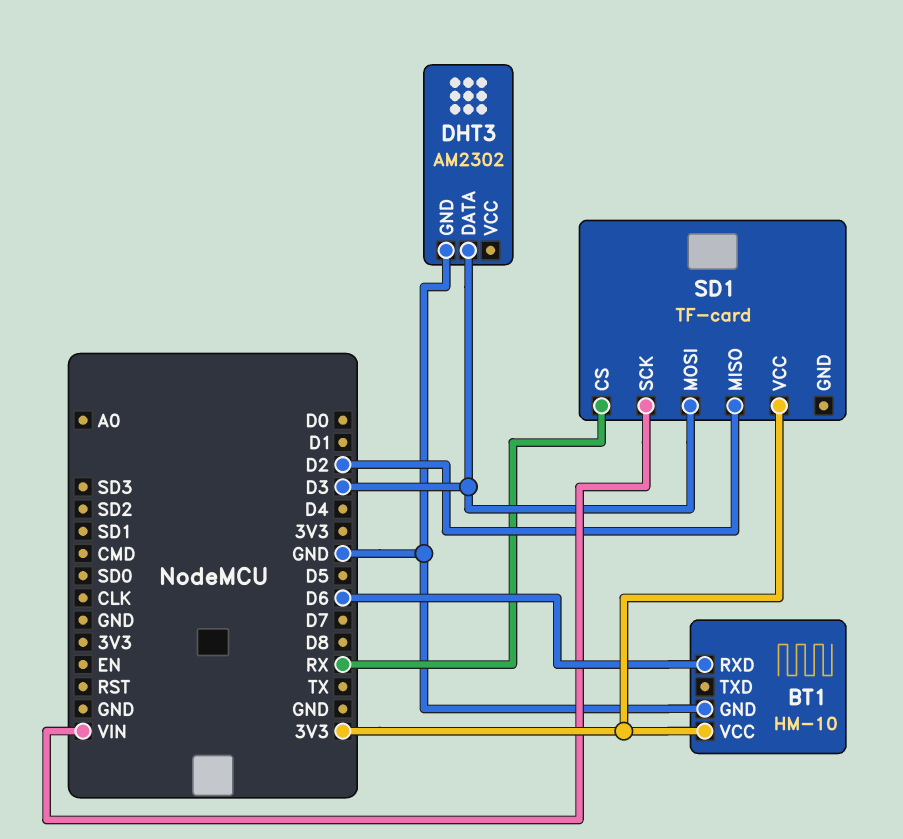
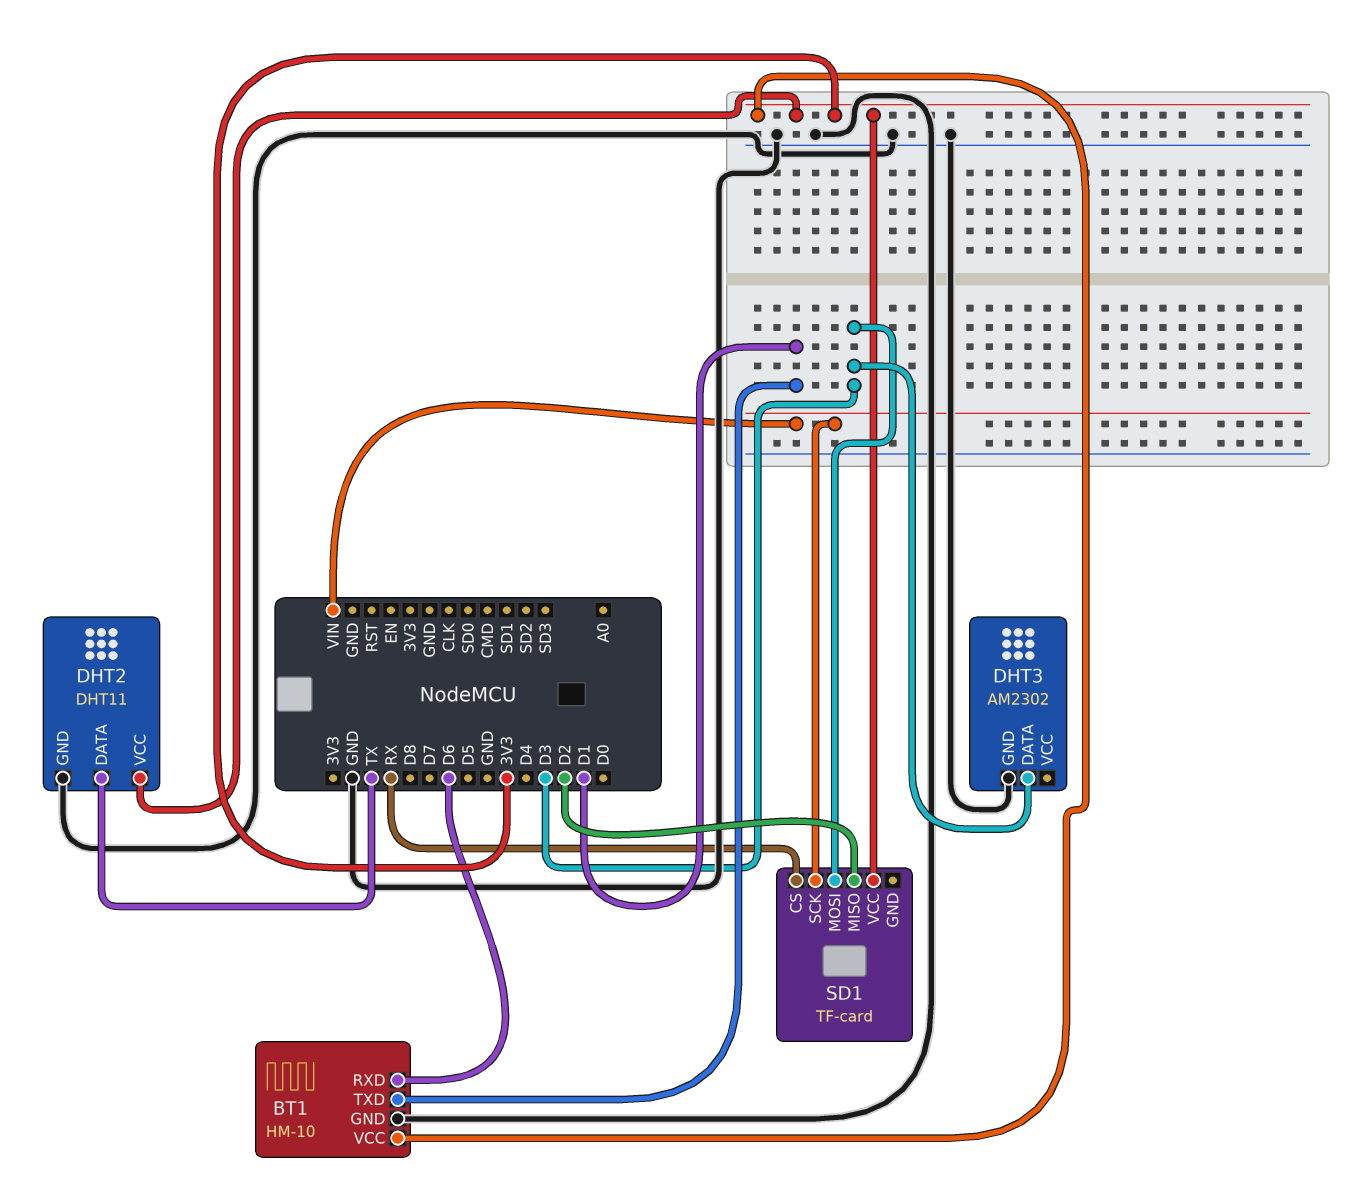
BT1 pin TXD: none -> D1
DHT2: none -> DHT11
DHT2 pin DATA: none -> TX
DHT2 pin GND: none -> GND
DHT2 pin VCC: none -> 3V3

